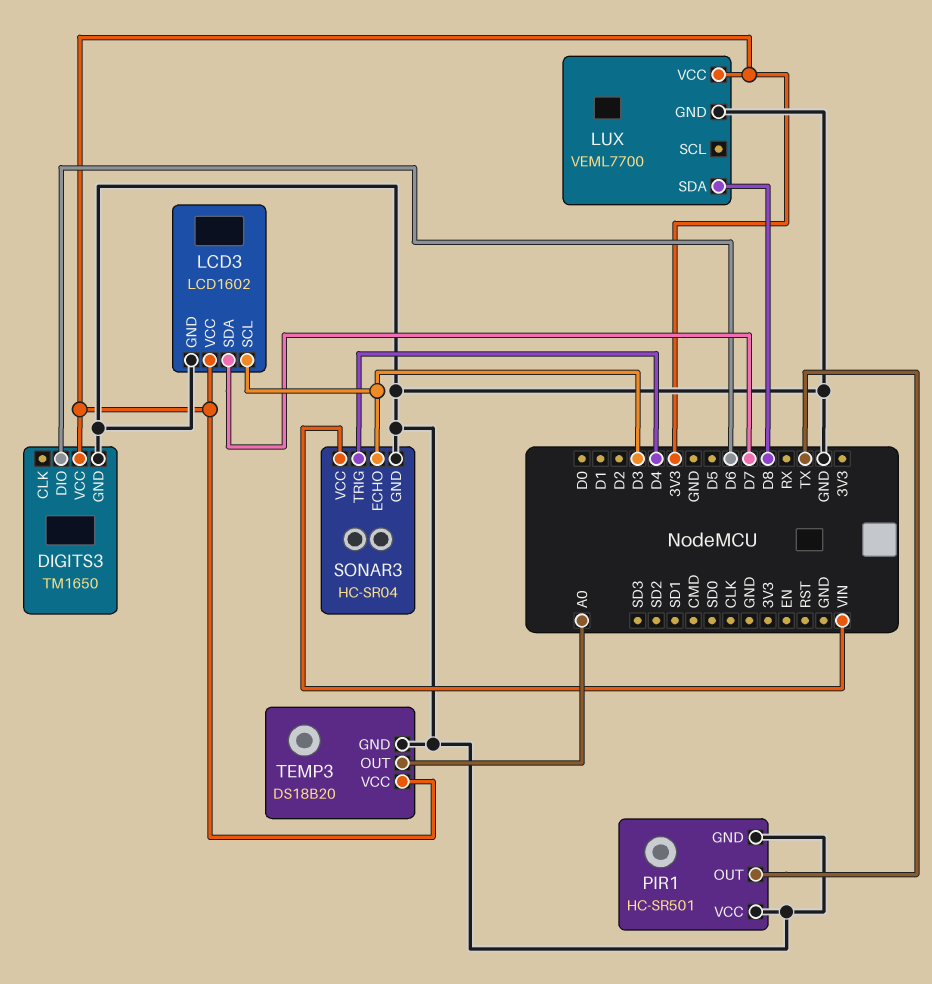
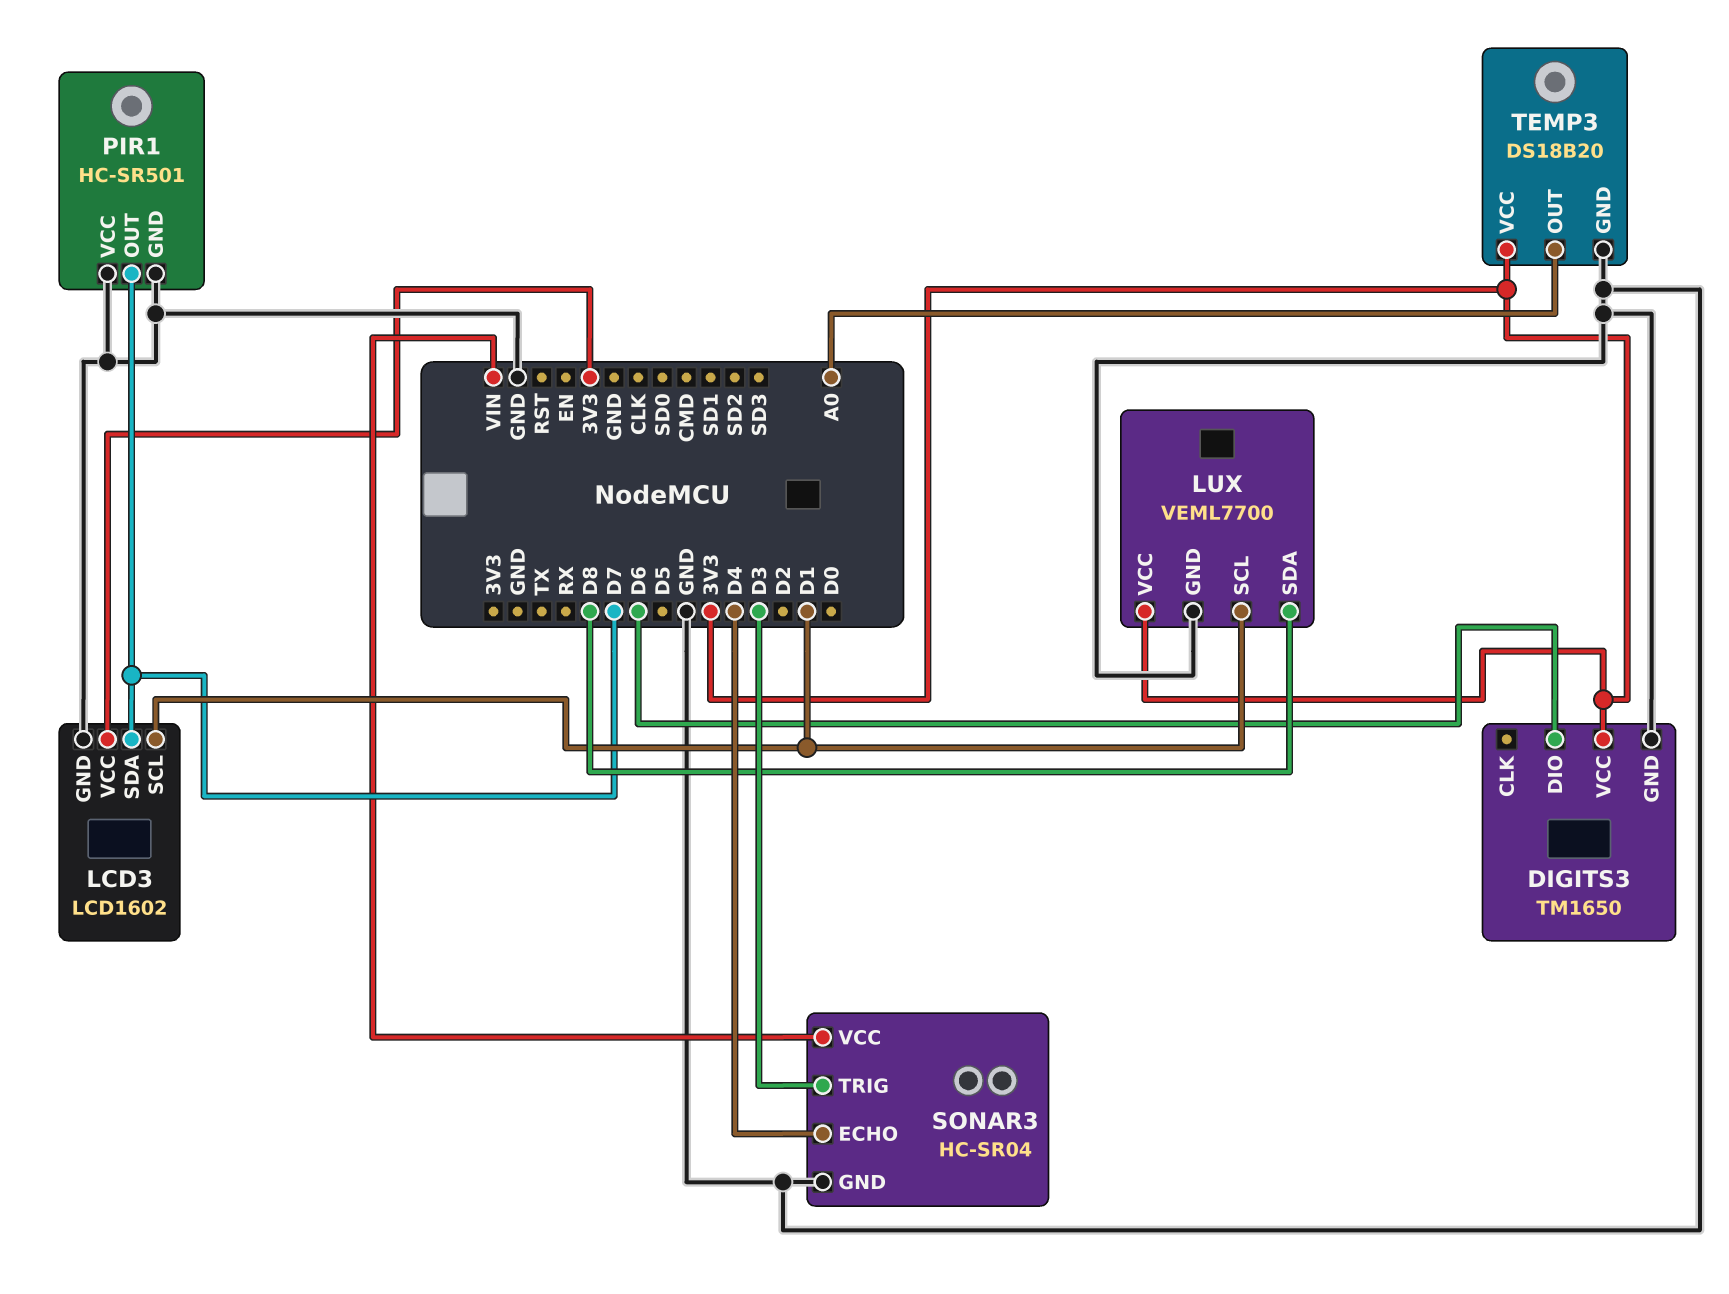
LCD3 pin SCL: D3 -> D1
LUX pin SCL: none -> D1
PIR1 pin OUT: TX -> D7
SONAR3 pin ECHO: D3 -> D4
SONAR3 pin TRIG: D4 -> D3

